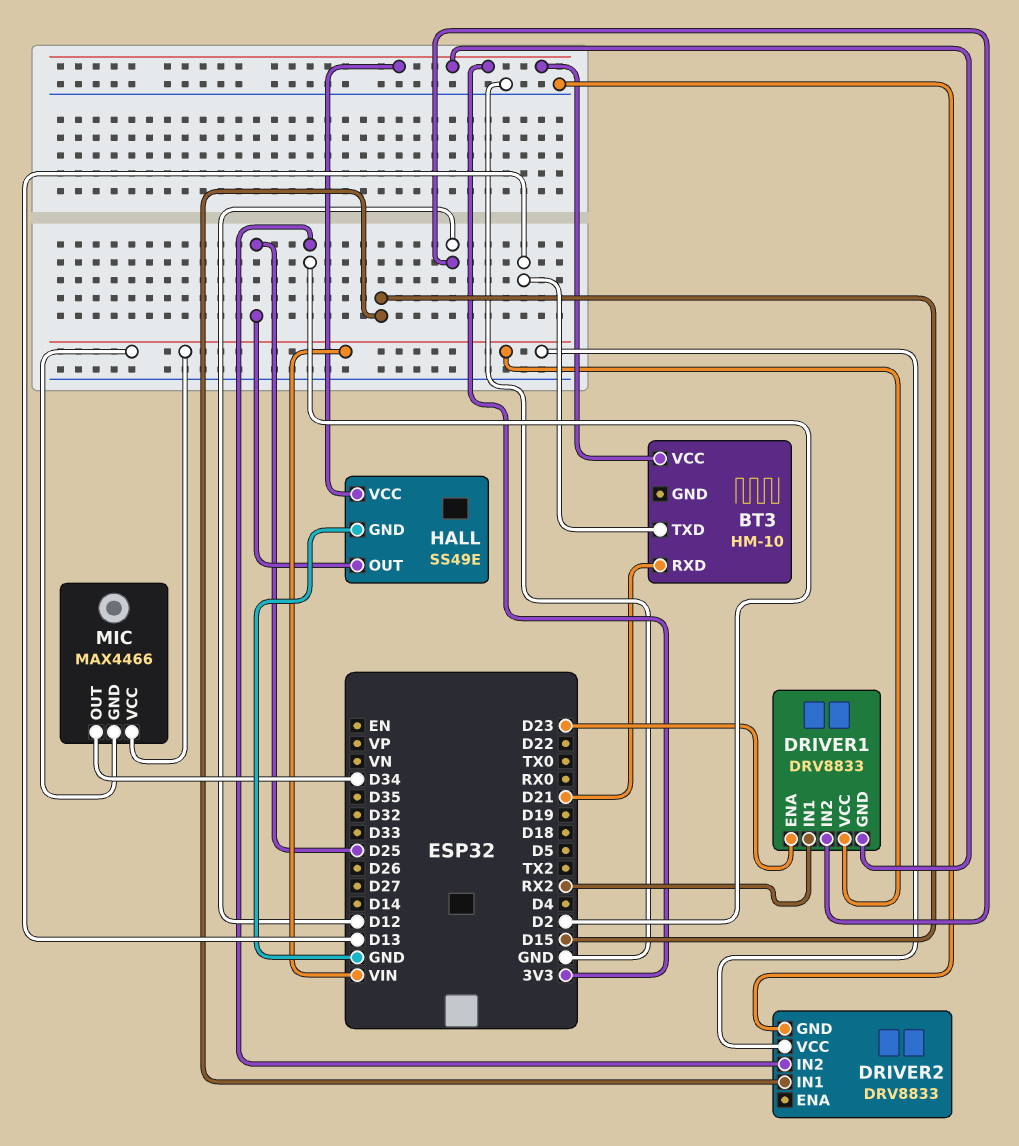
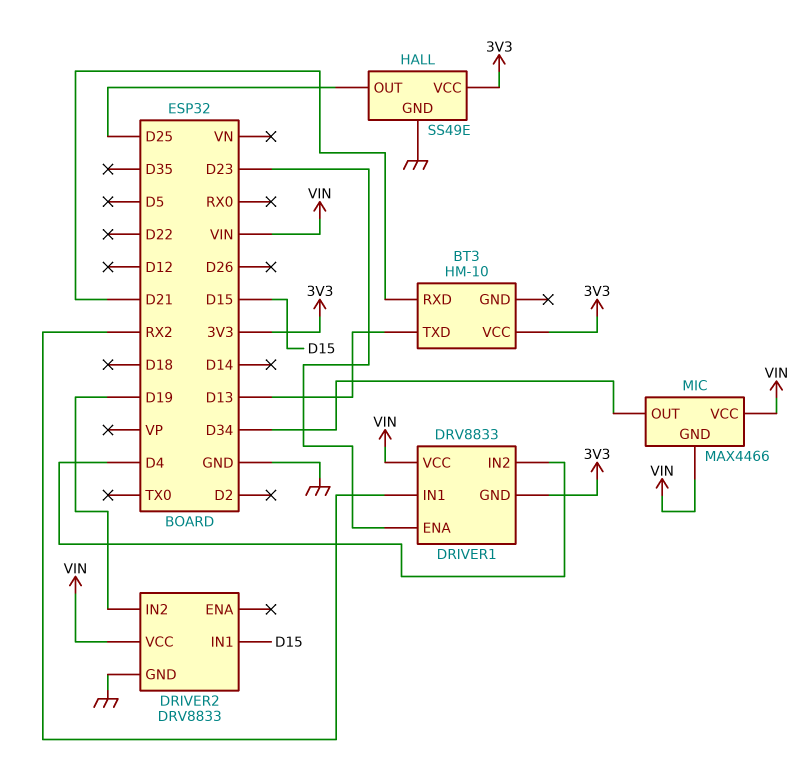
DRIVER1 pin IN2: D12 -> D4
DRIVER2 pin IN2: D2 -> D19

